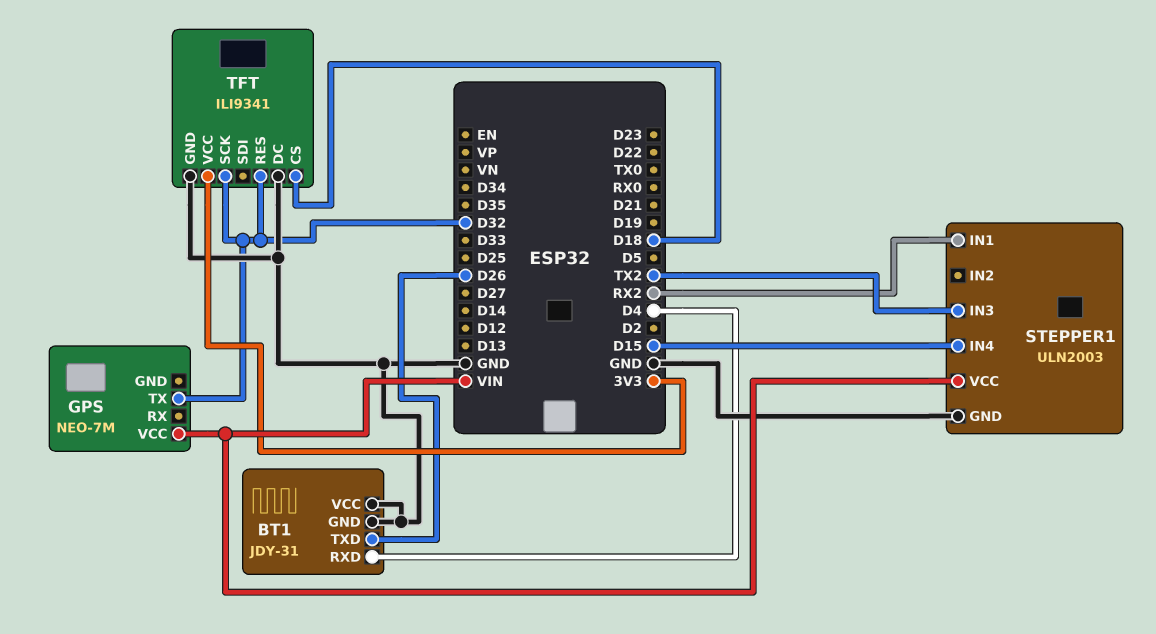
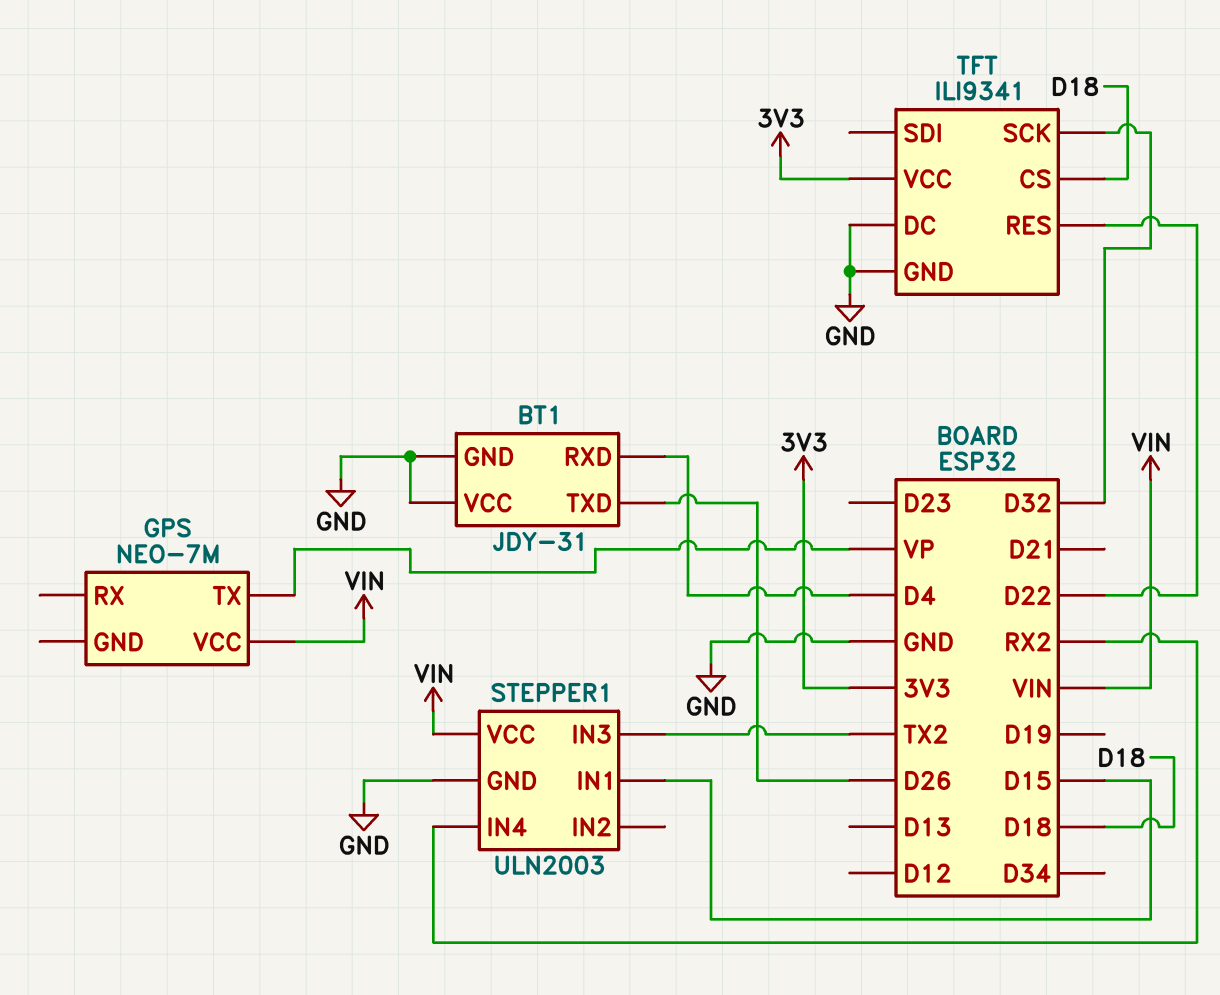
GPS pin TX: D32 -> VP
STEPPER1 pin IN1: RX2 -> D15
STEPPER1 pin IN4: D15 -> RX2
TFT pin RES: D32 -> D22

